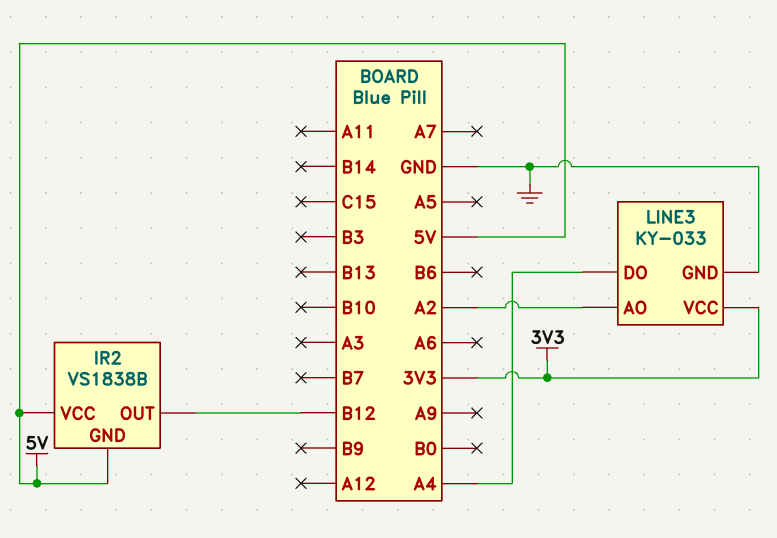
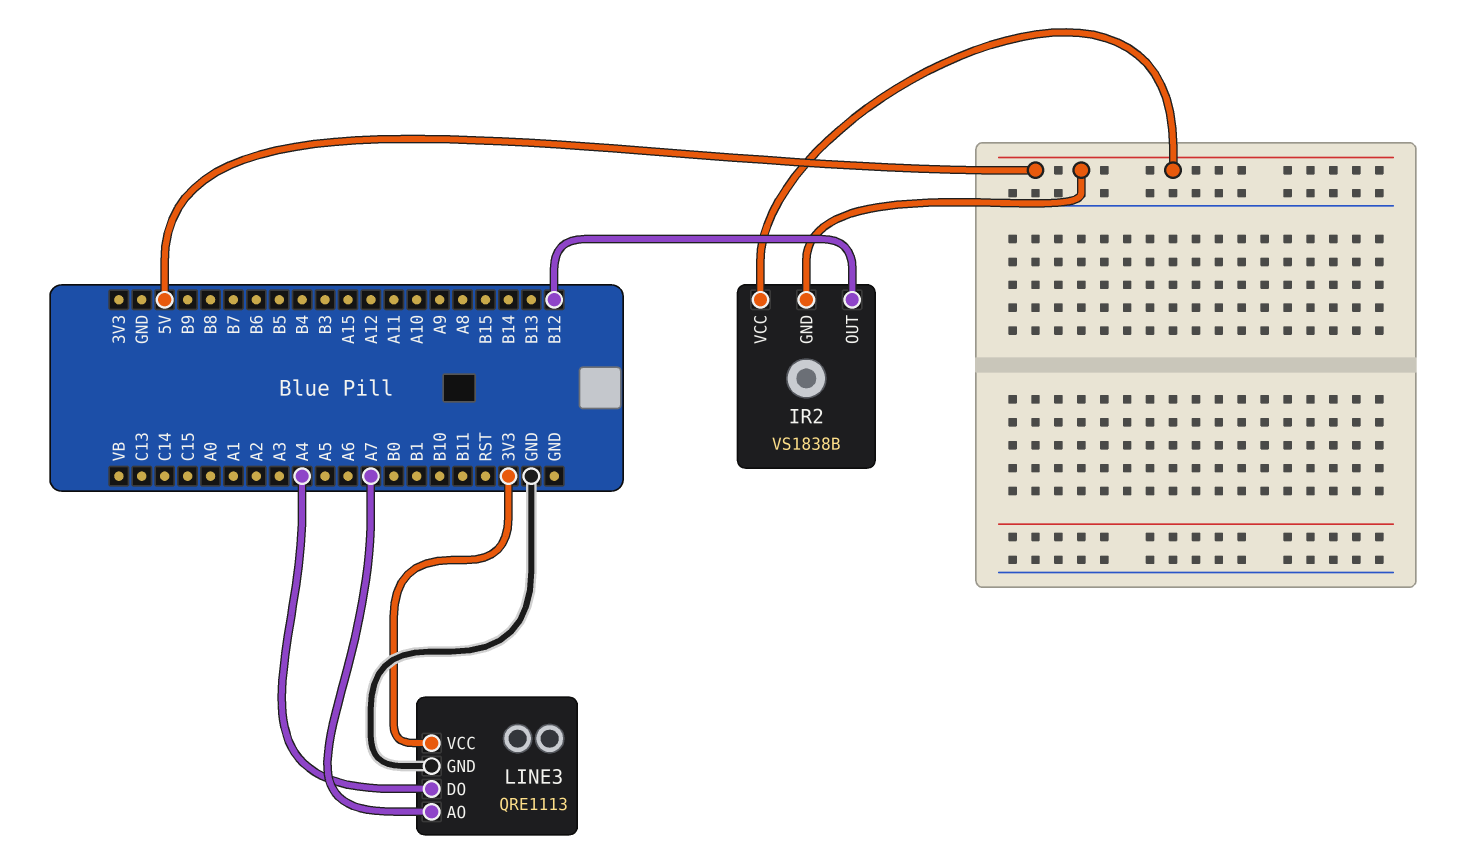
LINE3: KY-033 -> QRE1113
LINE3 pin AO: A2 -> A7

